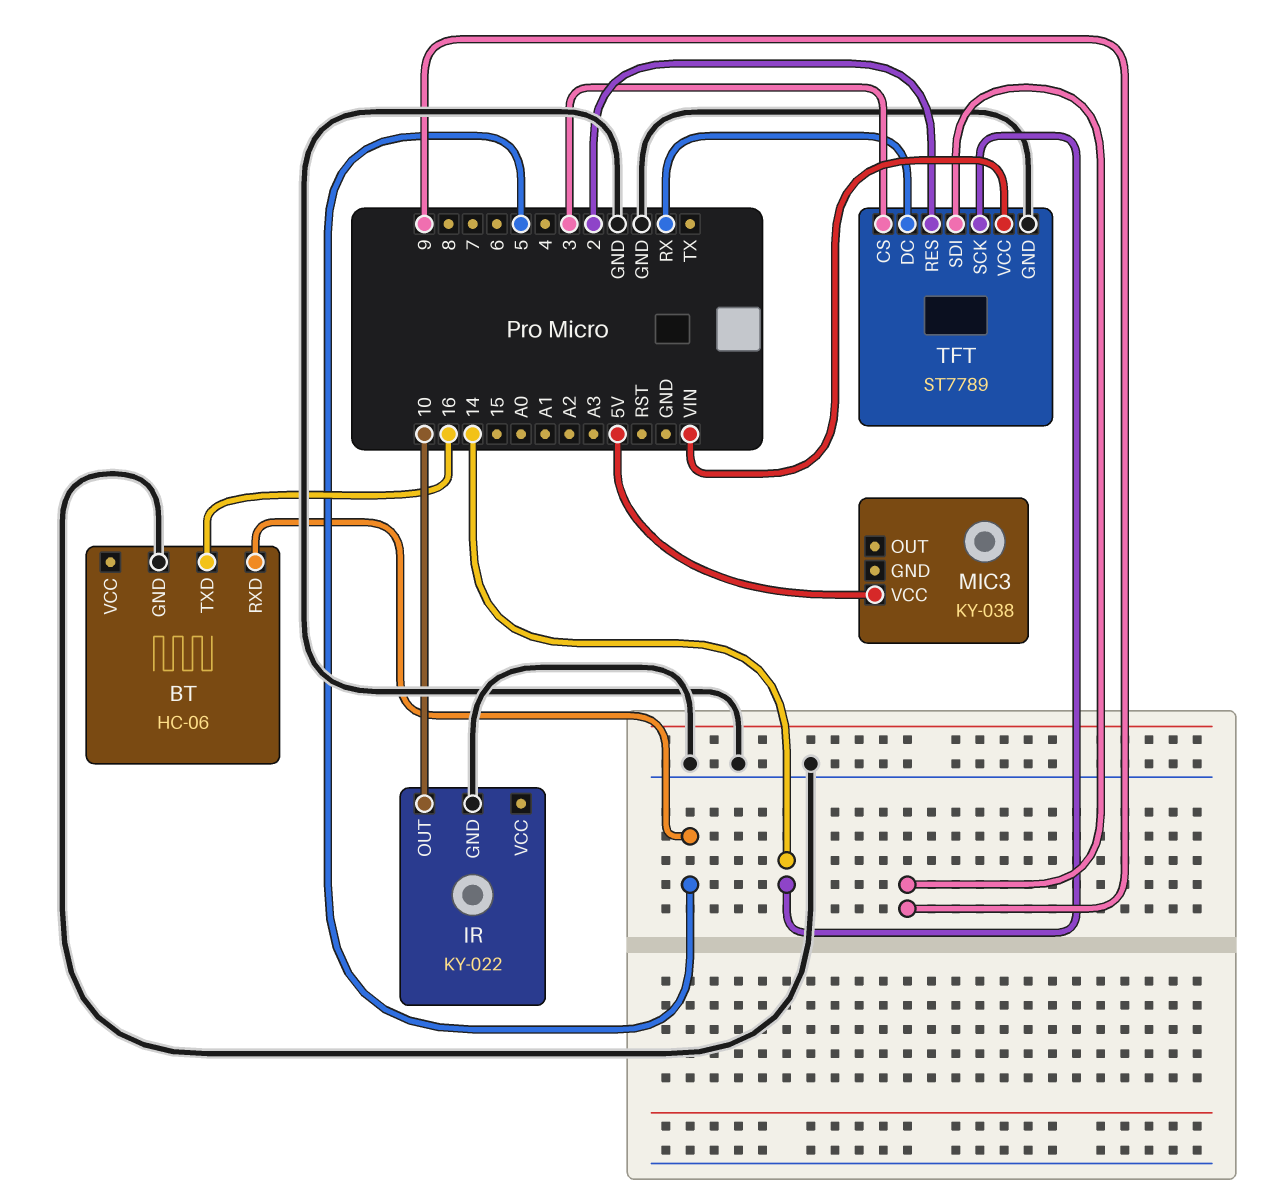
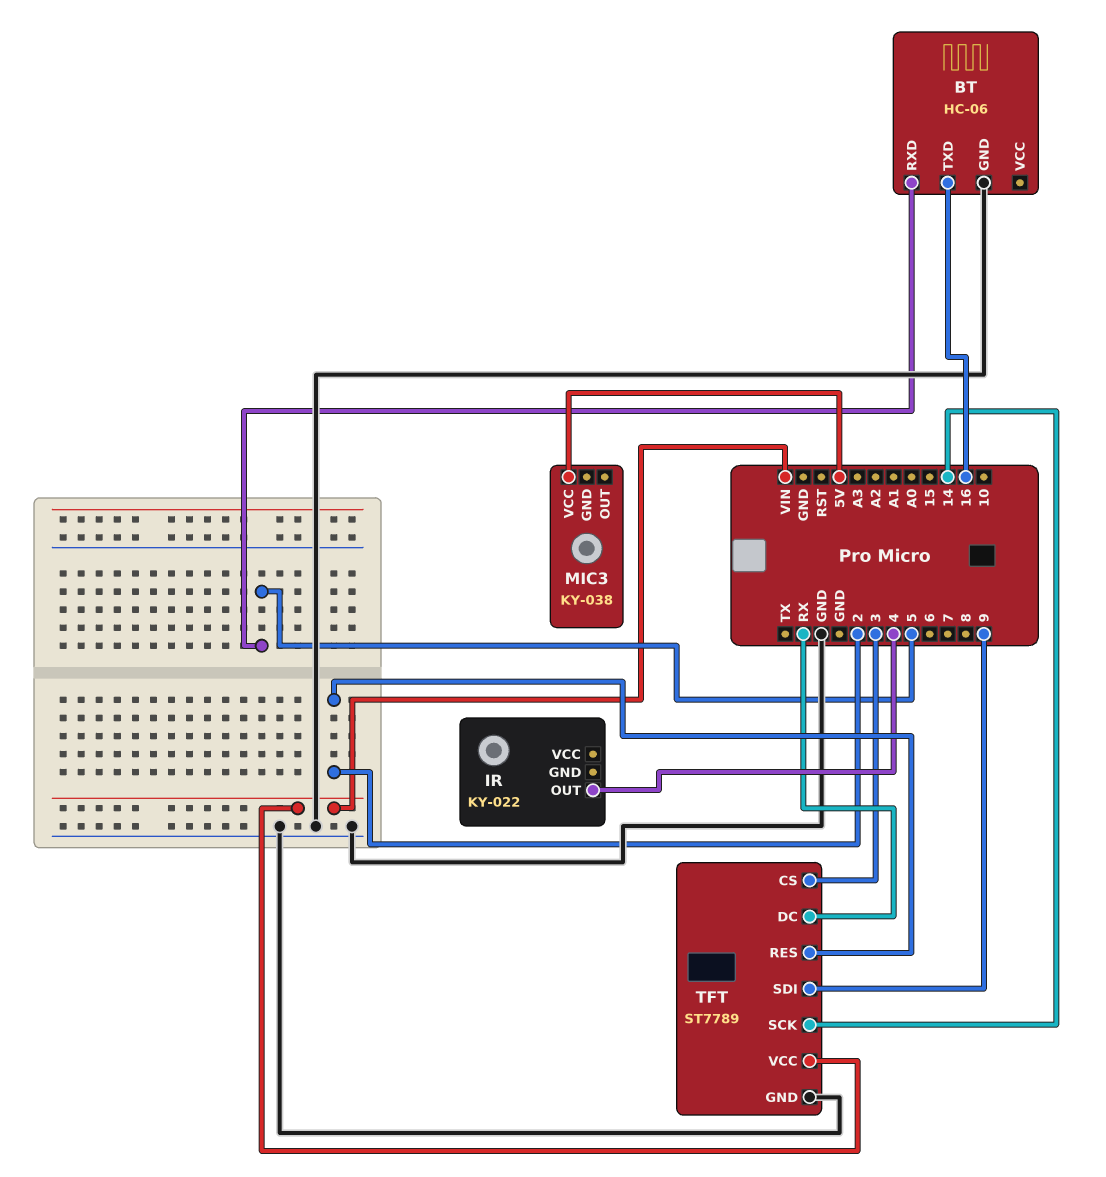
IR pin GND: GND -> none
IR pin OUT: 10 -> 4

